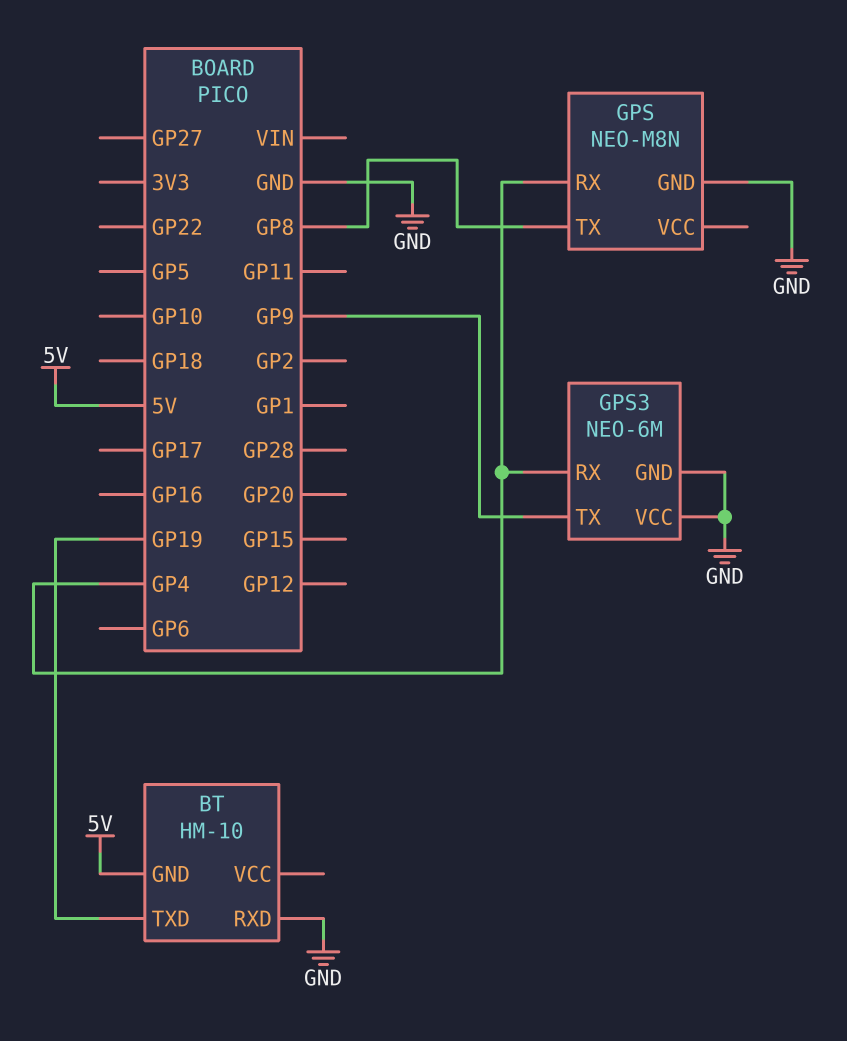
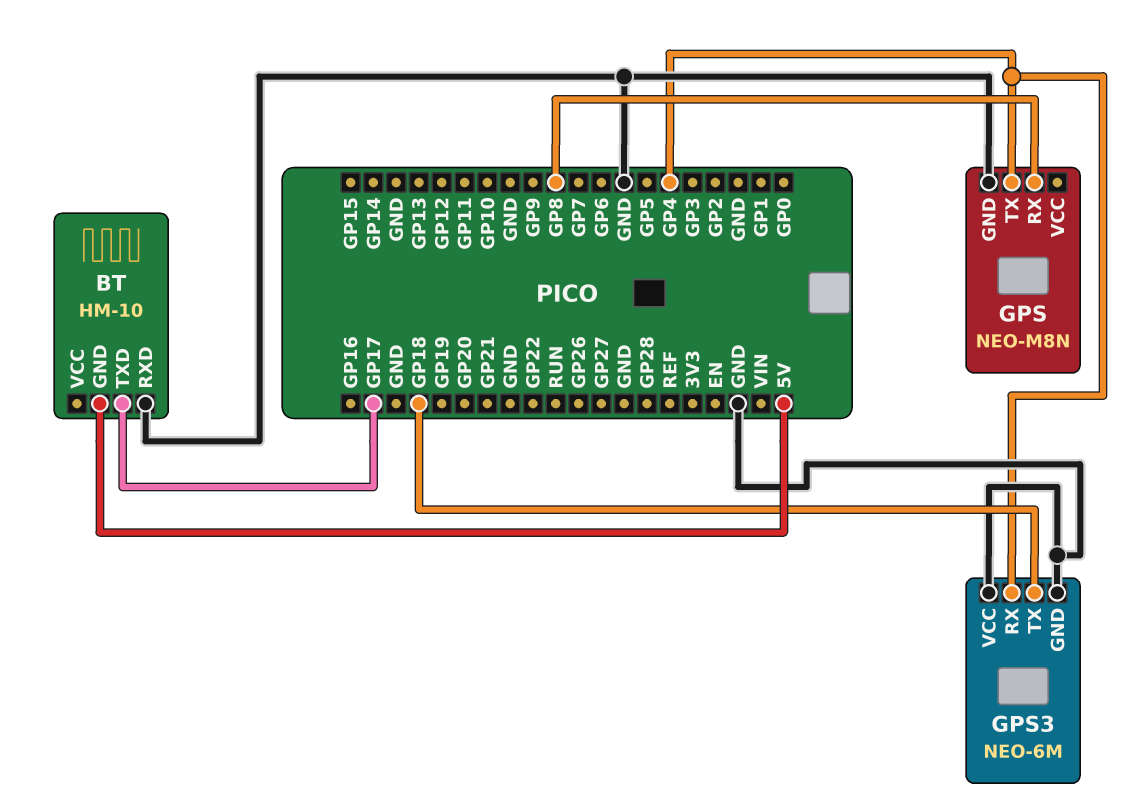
BT pin TXD: GP19 -> GP17
GPS pin RX: GP4 -> GP8
GPS pin TX: GP8 -> GP4
GPS3 pin TX: GP9 -> GP18

